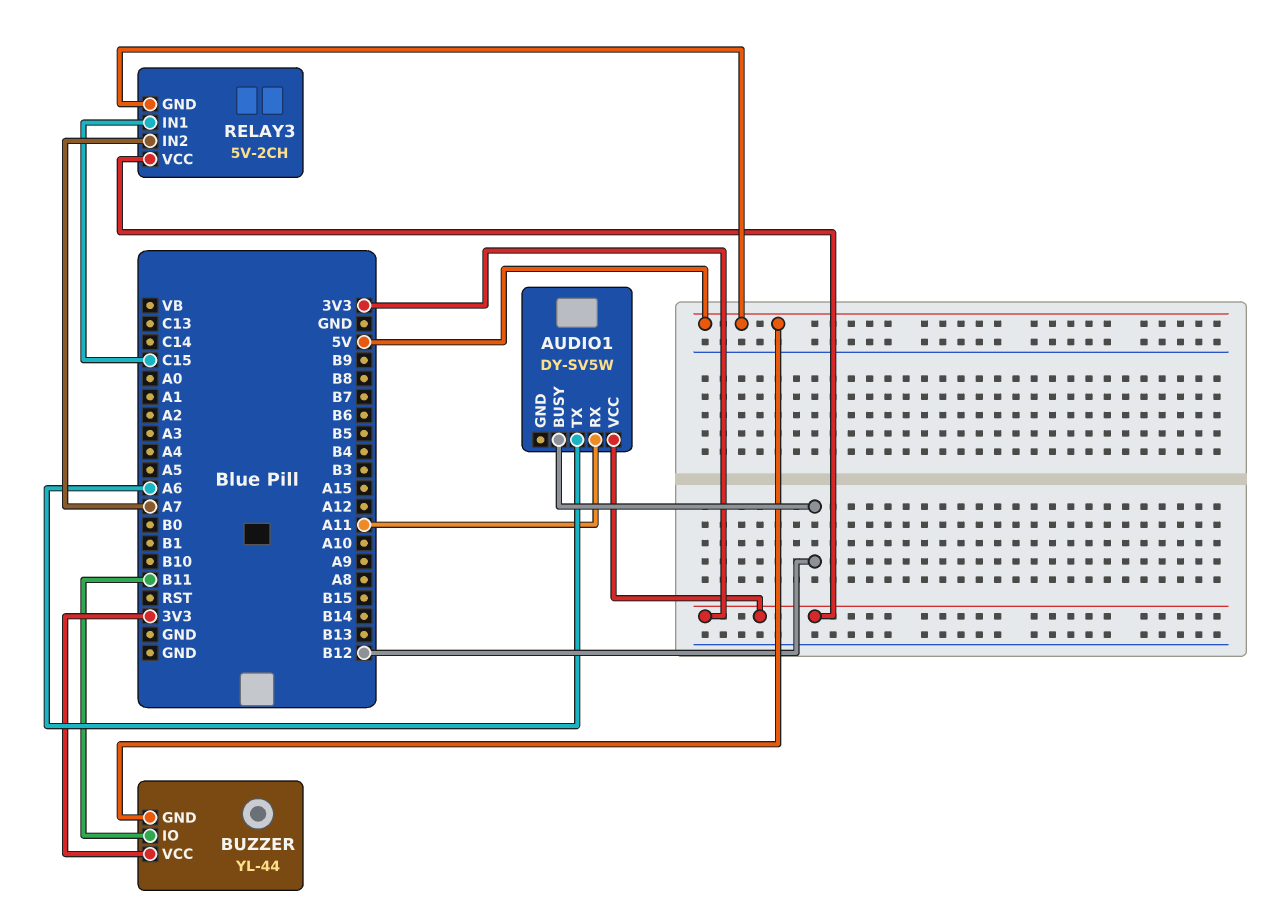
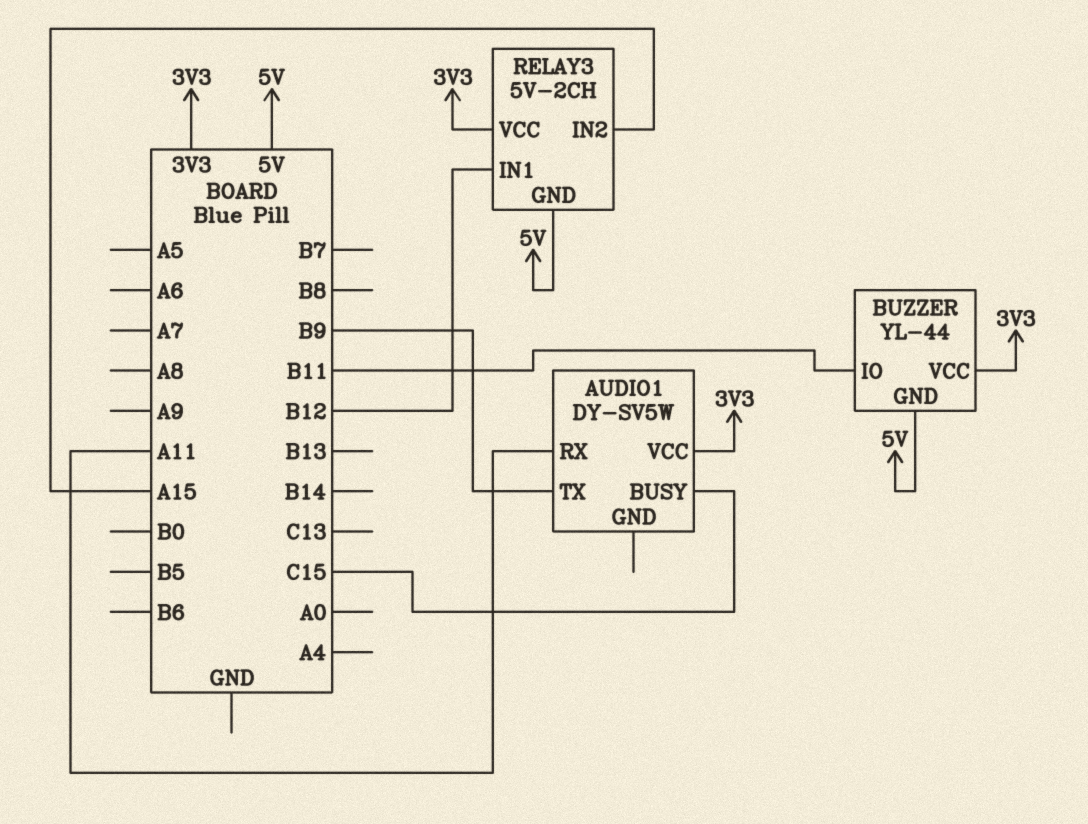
AUDIO1 pin BUSY: B12 -> C15
AUDIO1 pin TX: A6 -> B9
RELAY3 pin IN1: C15 -> B12
RELAY3 pin IN2: A7 -> A15

